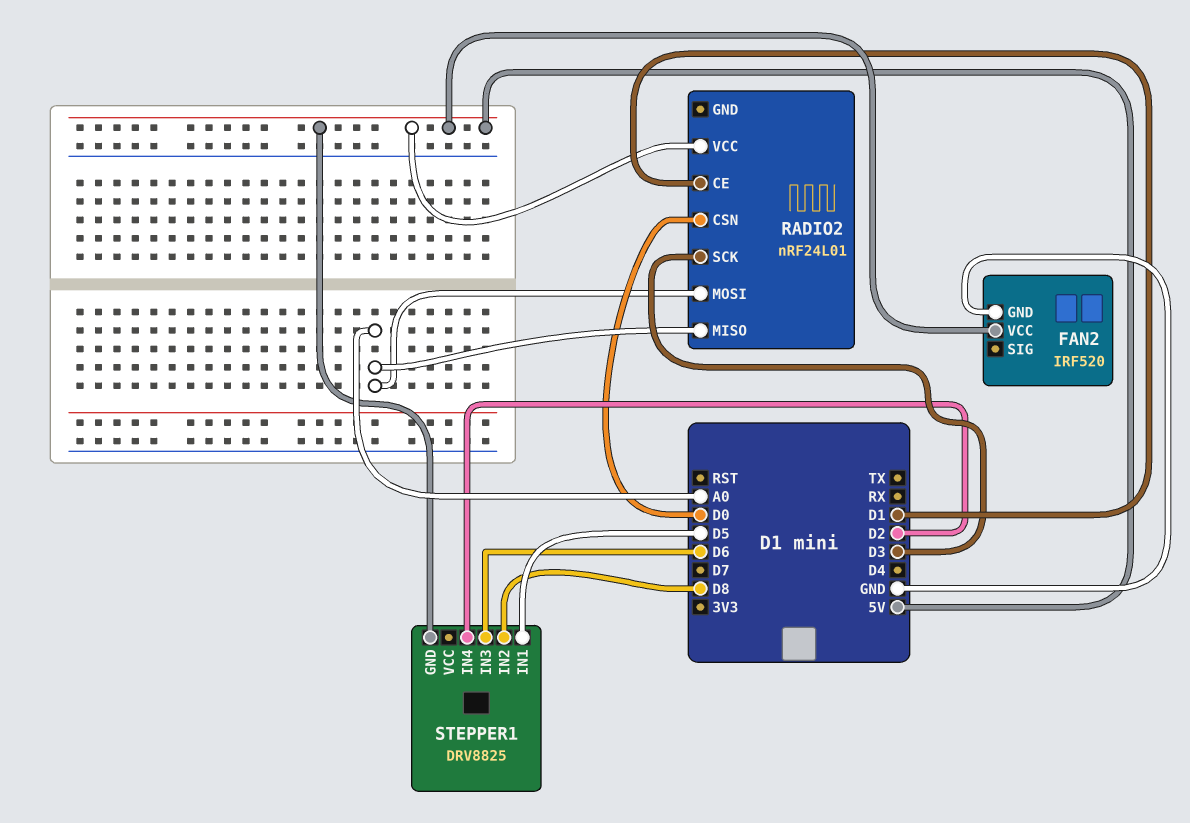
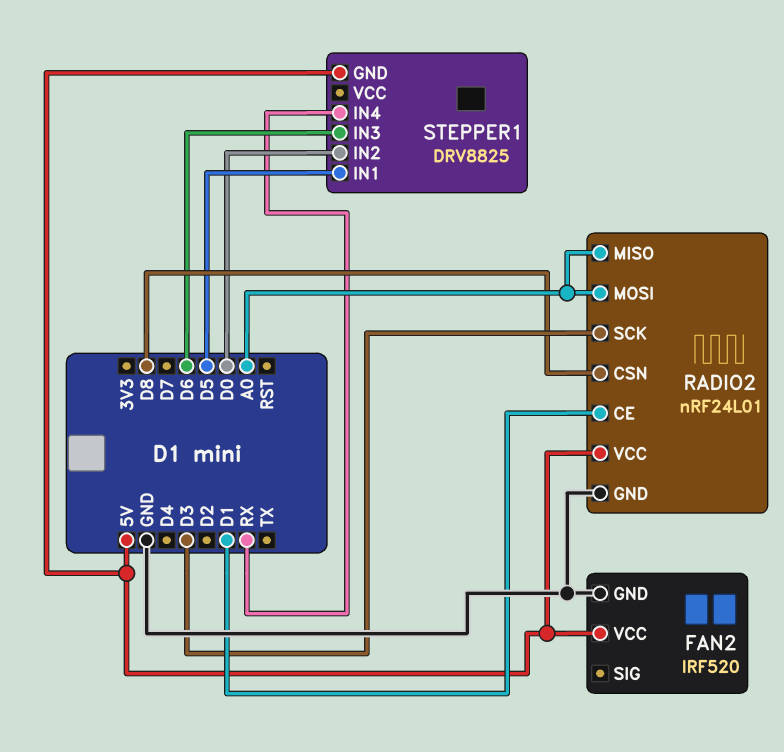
RADIO2 pin CSN: D0 -> D8
RADIO2 pin GND: none -> GND
STEPPER1 pin IN2: D8 -> D0
STEPPER1 pin IN4: D2 -> RX

